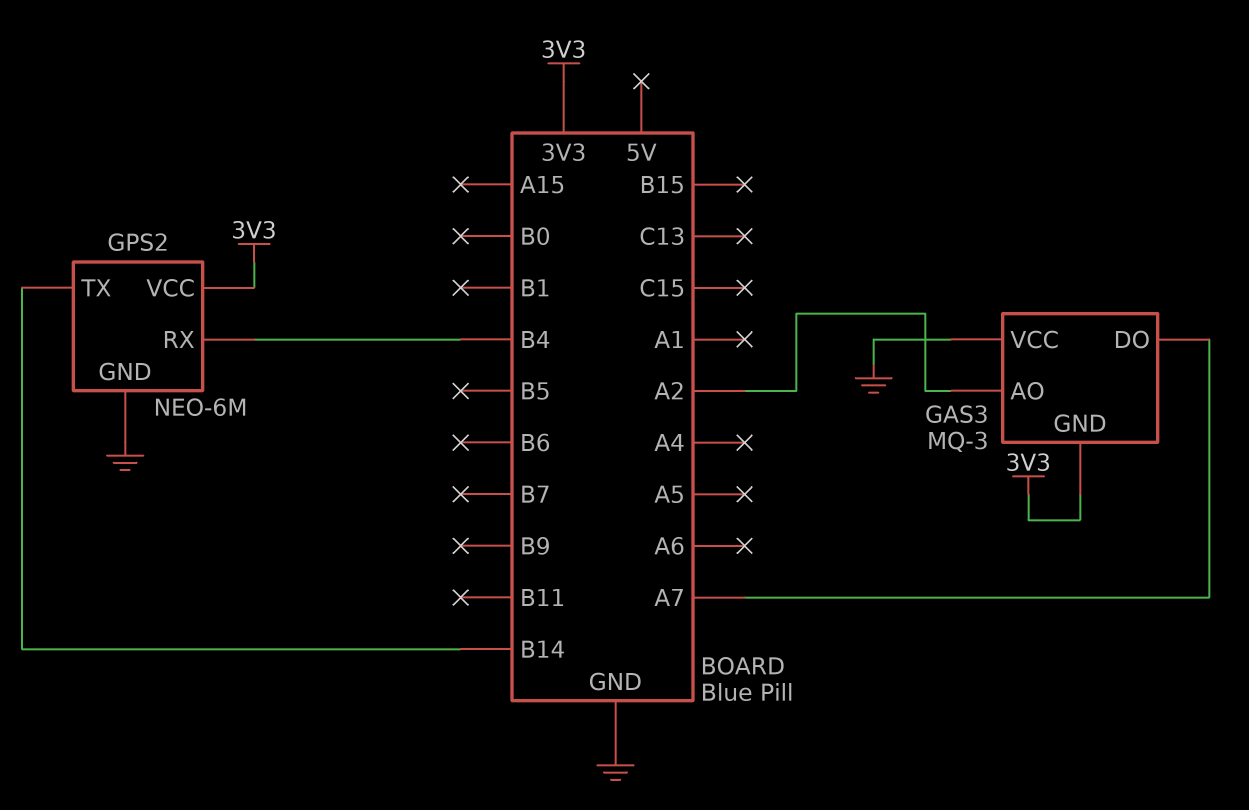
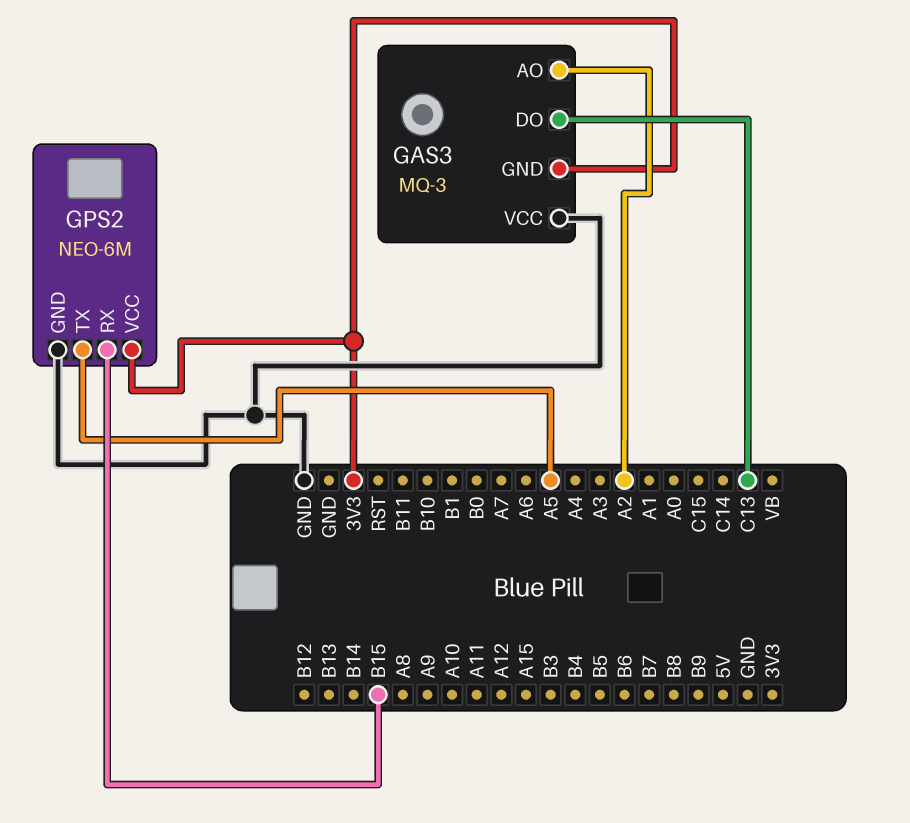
GAS3 pin DO: A7 -> C13
GPS2 pin RX: B4 -> B15
GPS2 pin TX: B14 -> A5

